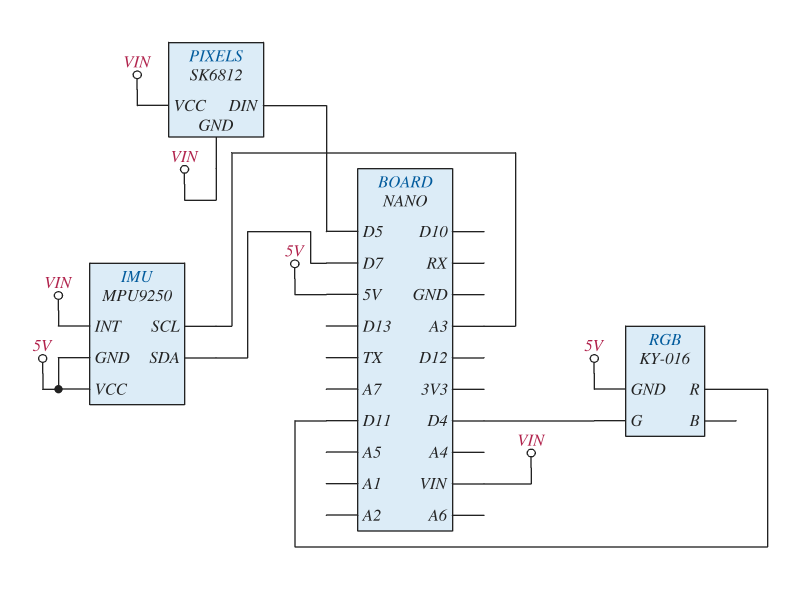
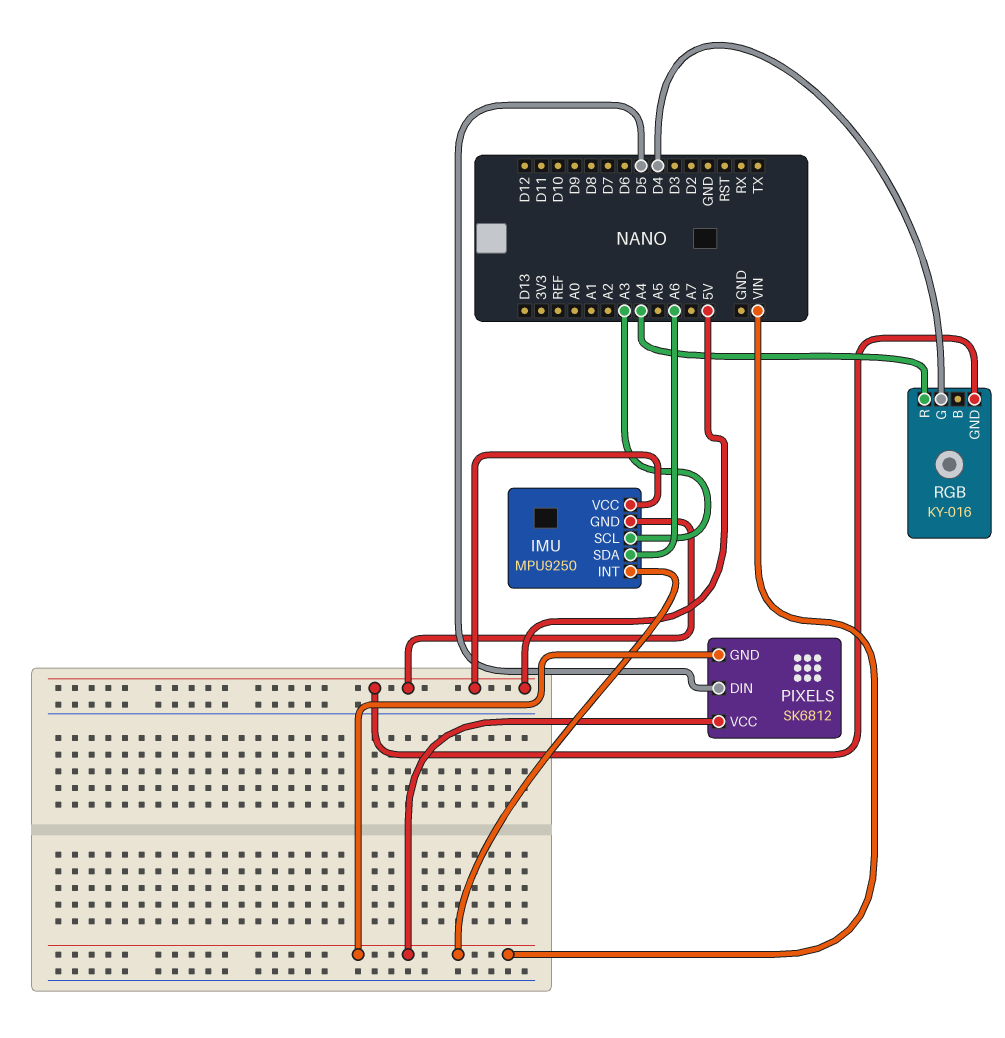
IMU pin SDA: D7 -> A6
RGB pin R: D11 -> A4

